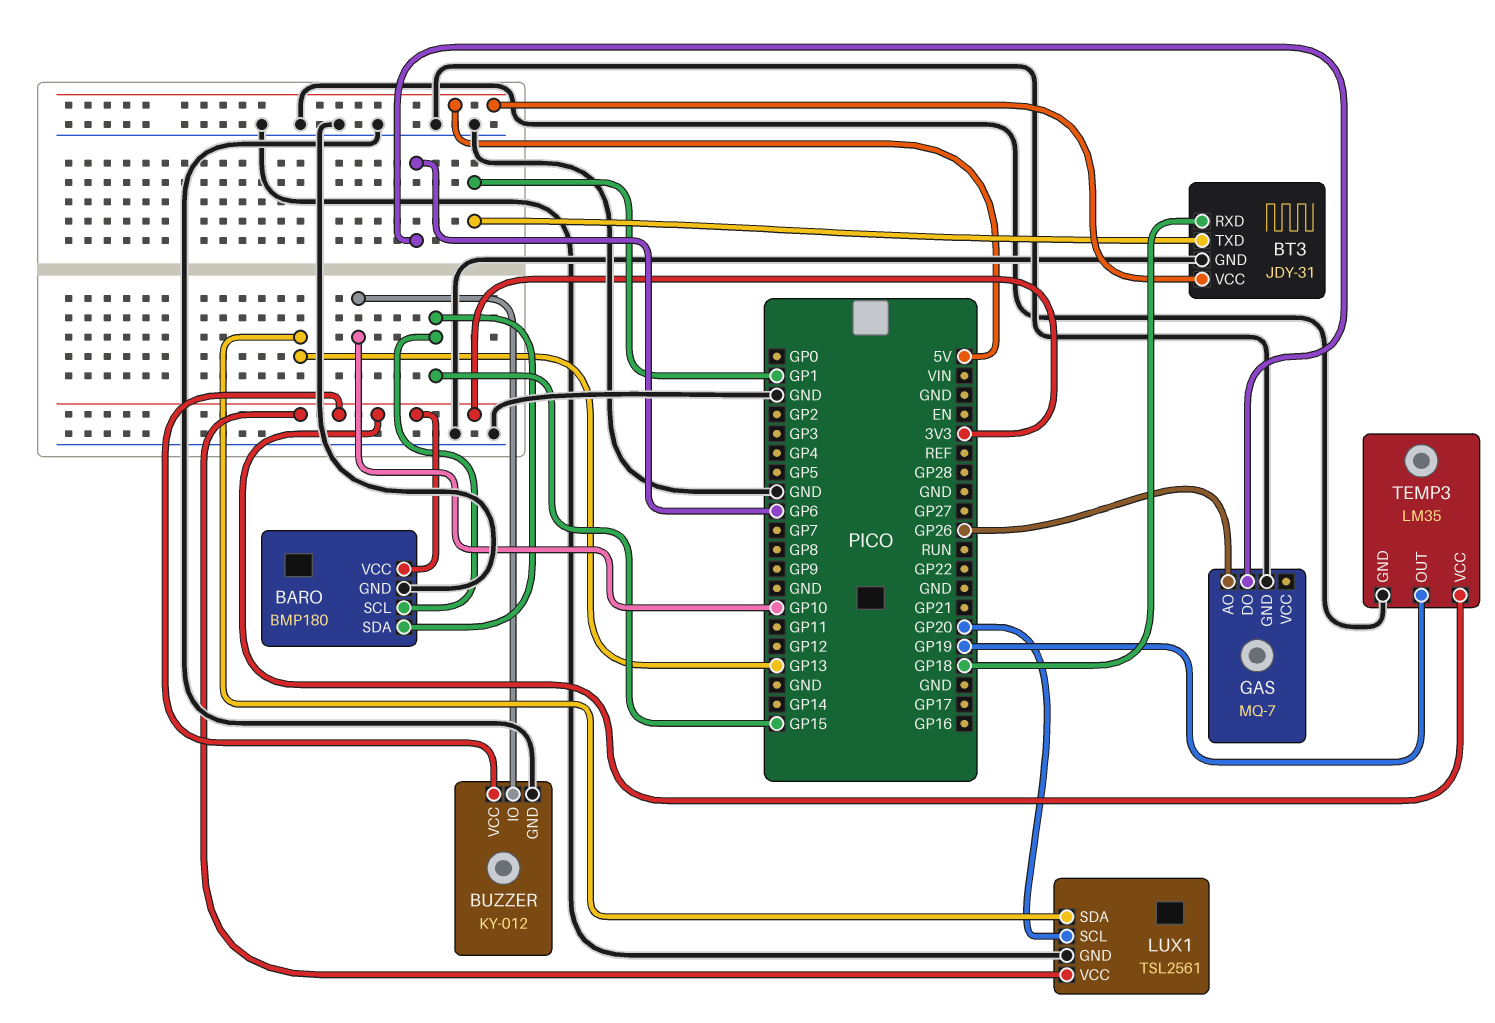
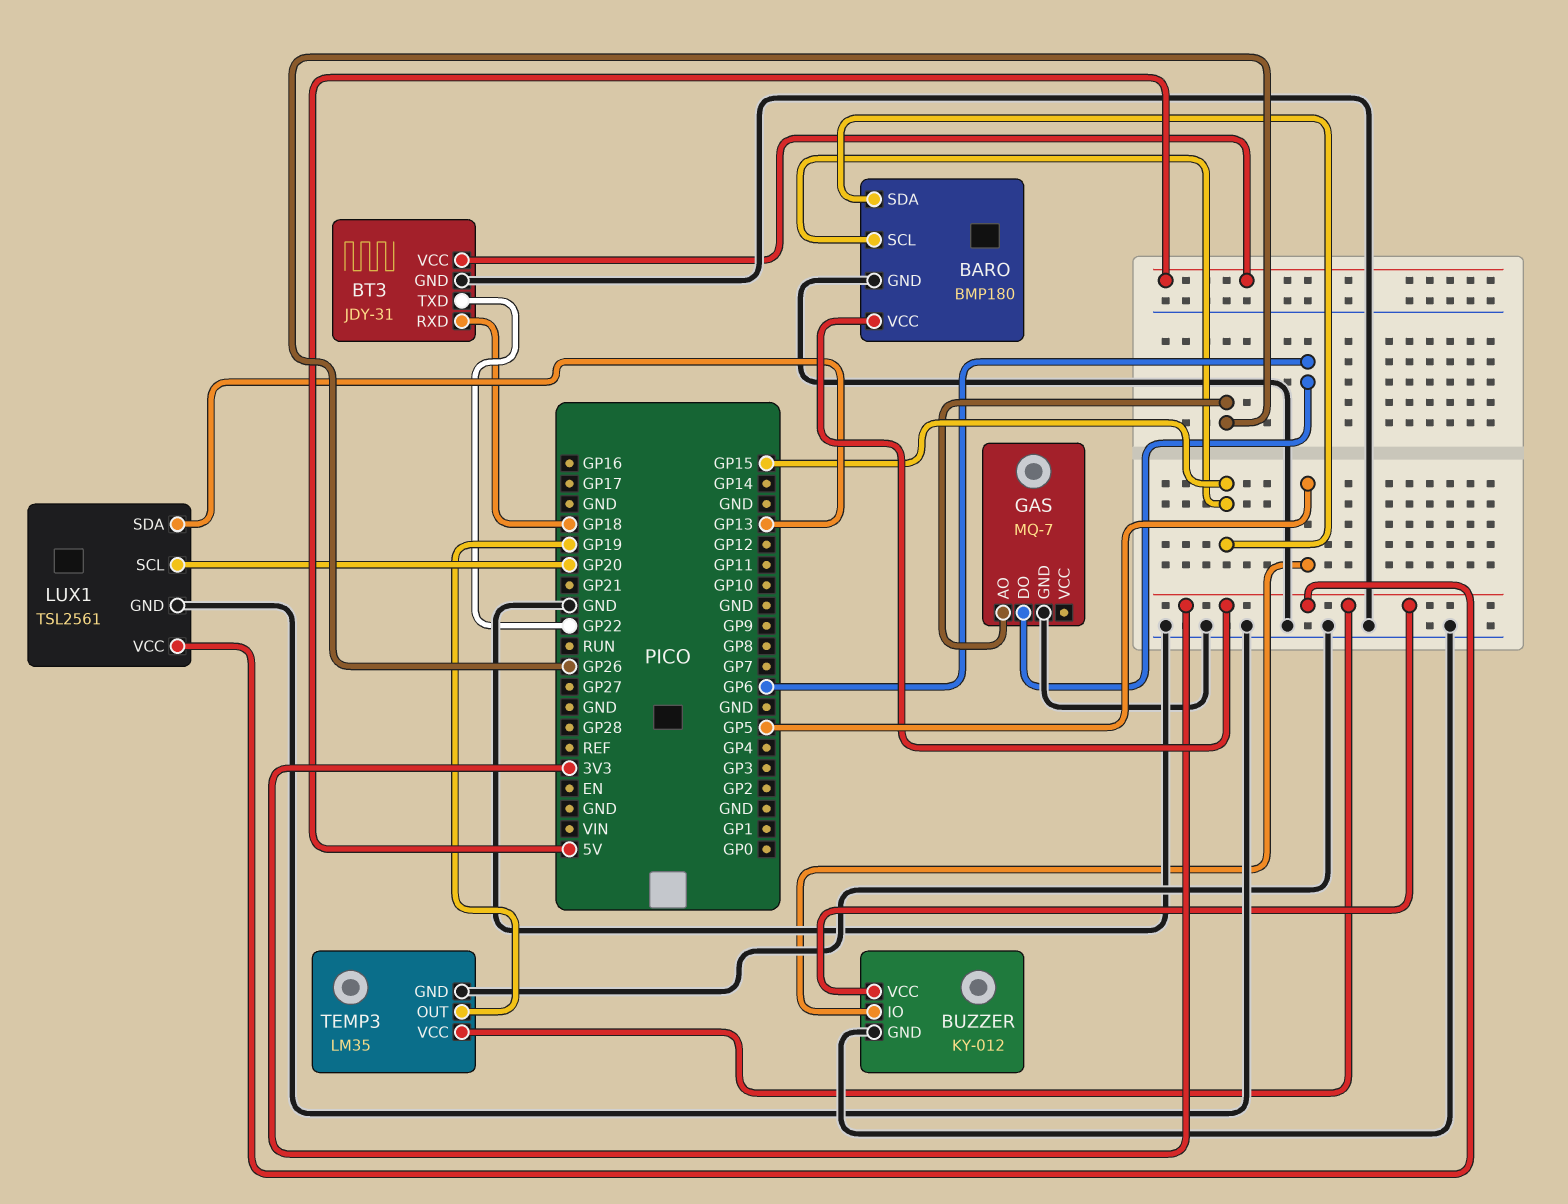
BT3 pin TXD: GP1 -> GP22
BUZZER pin IO: GP10 -> GP5

